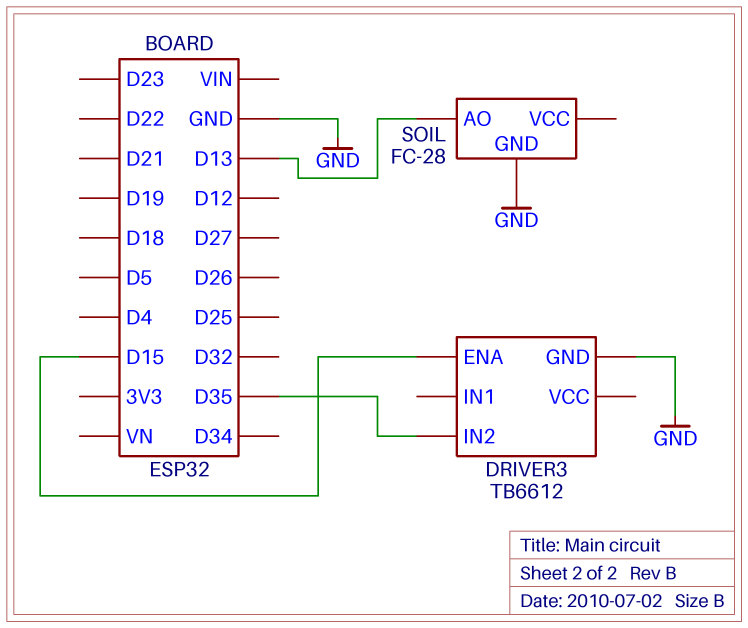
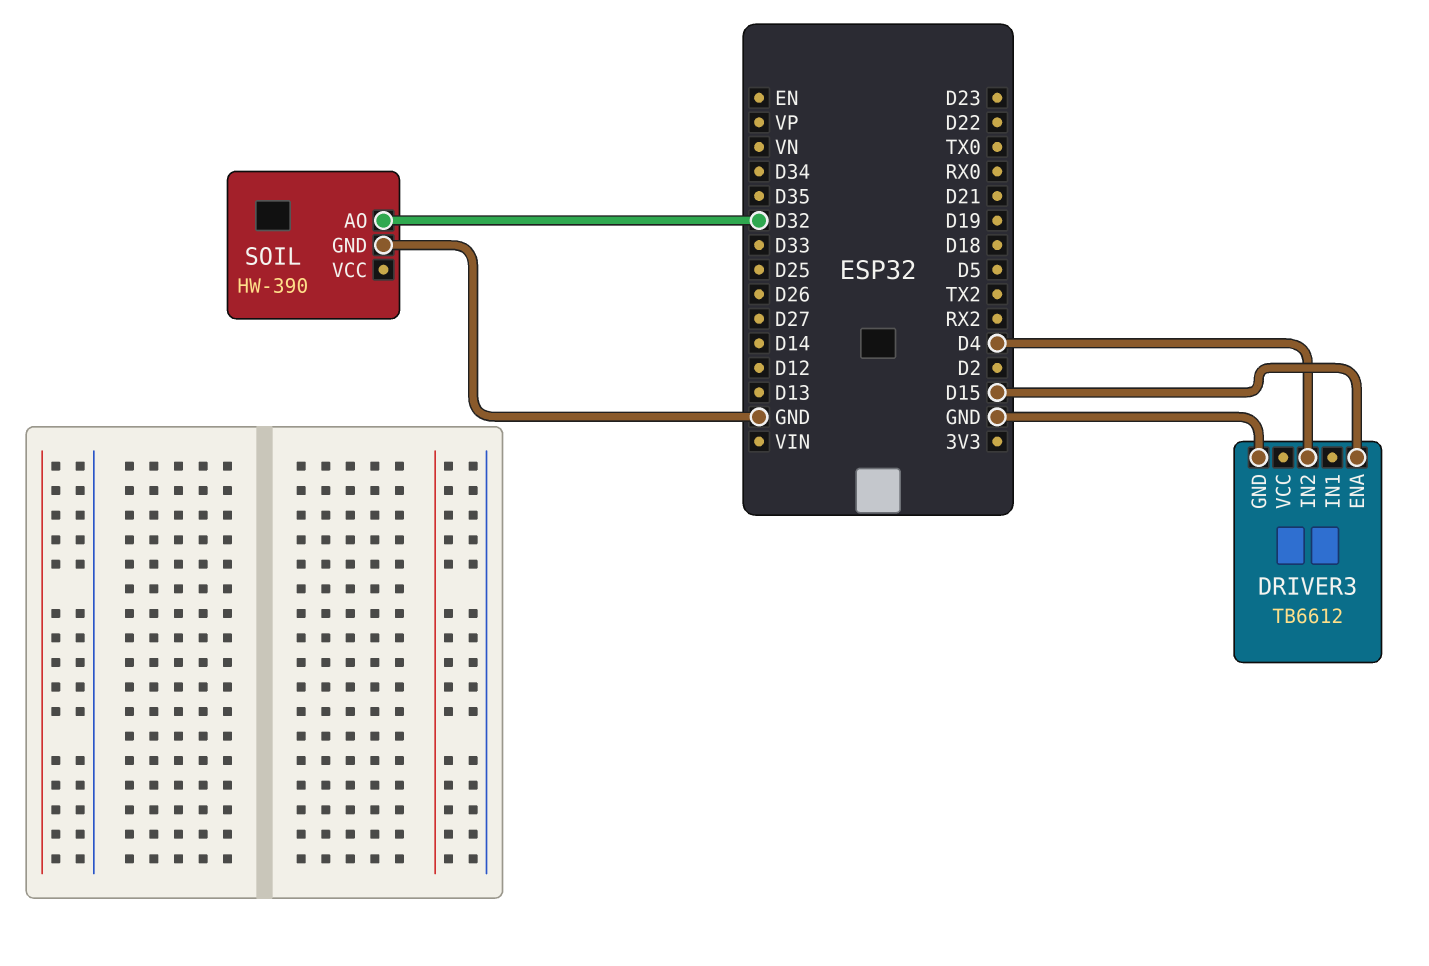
DRIVER3 pin IN2: D35 -> D4
SOIL: FC-28 -> HW-390
SOIL pin AO: D13 -> D32

